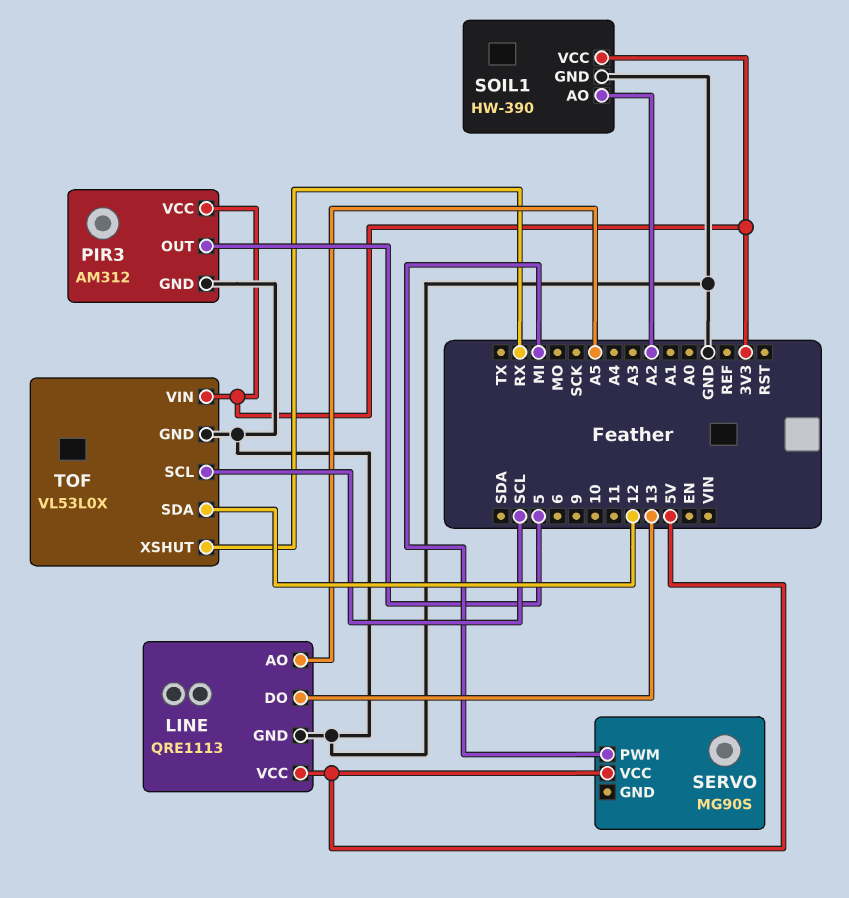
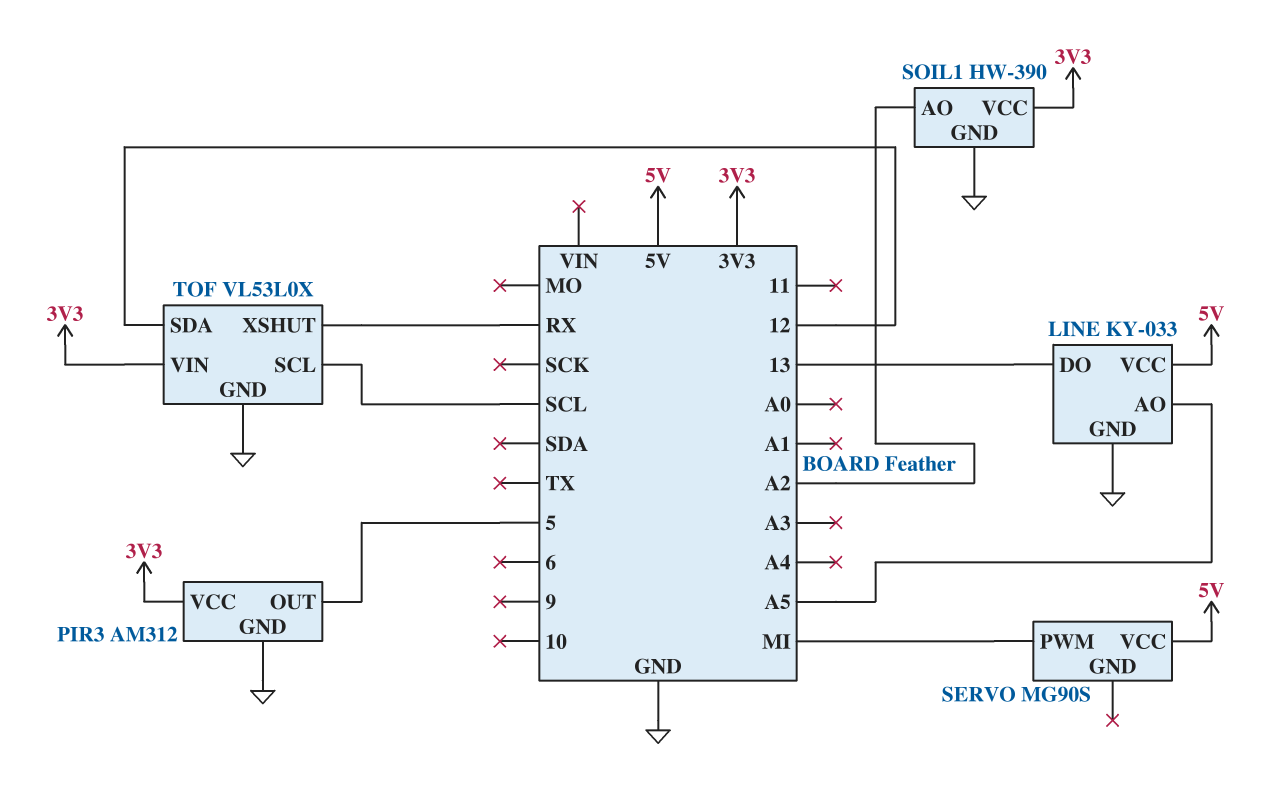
LINE: QRE1113 -> KY-033

